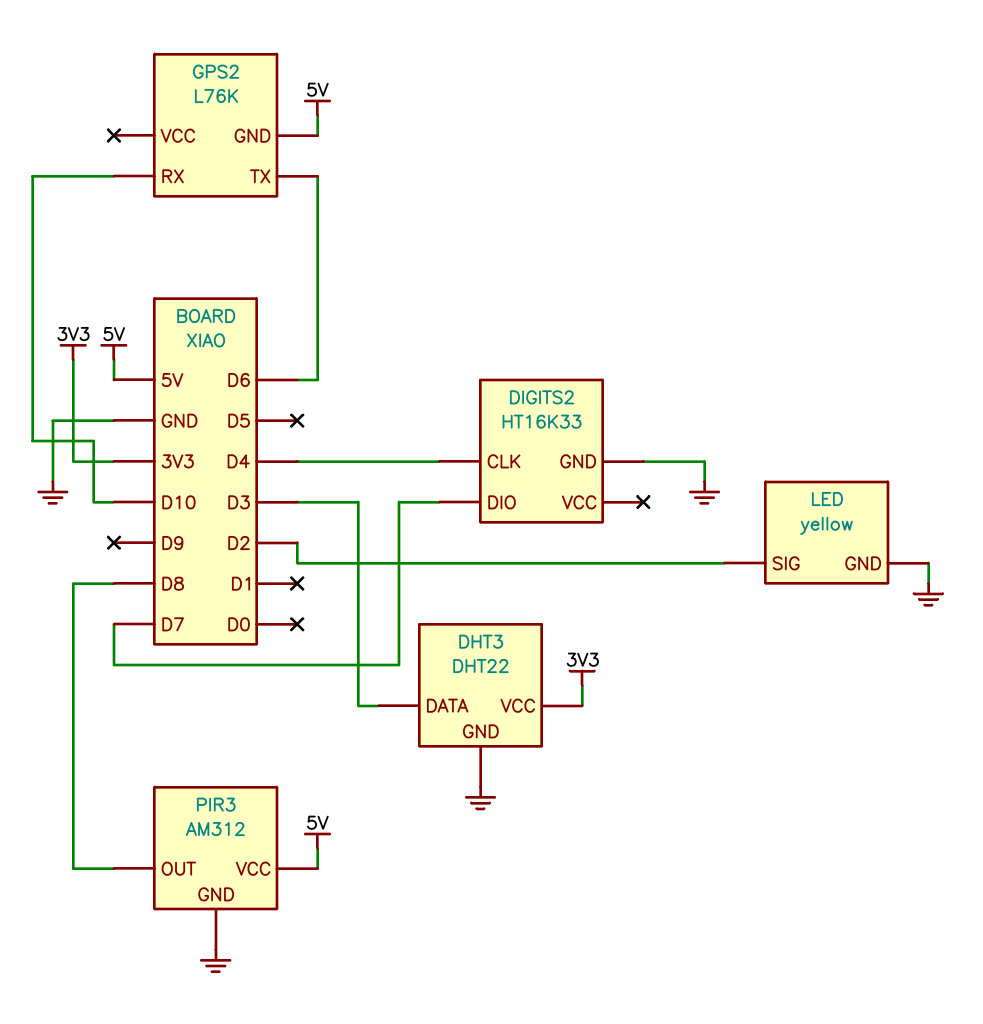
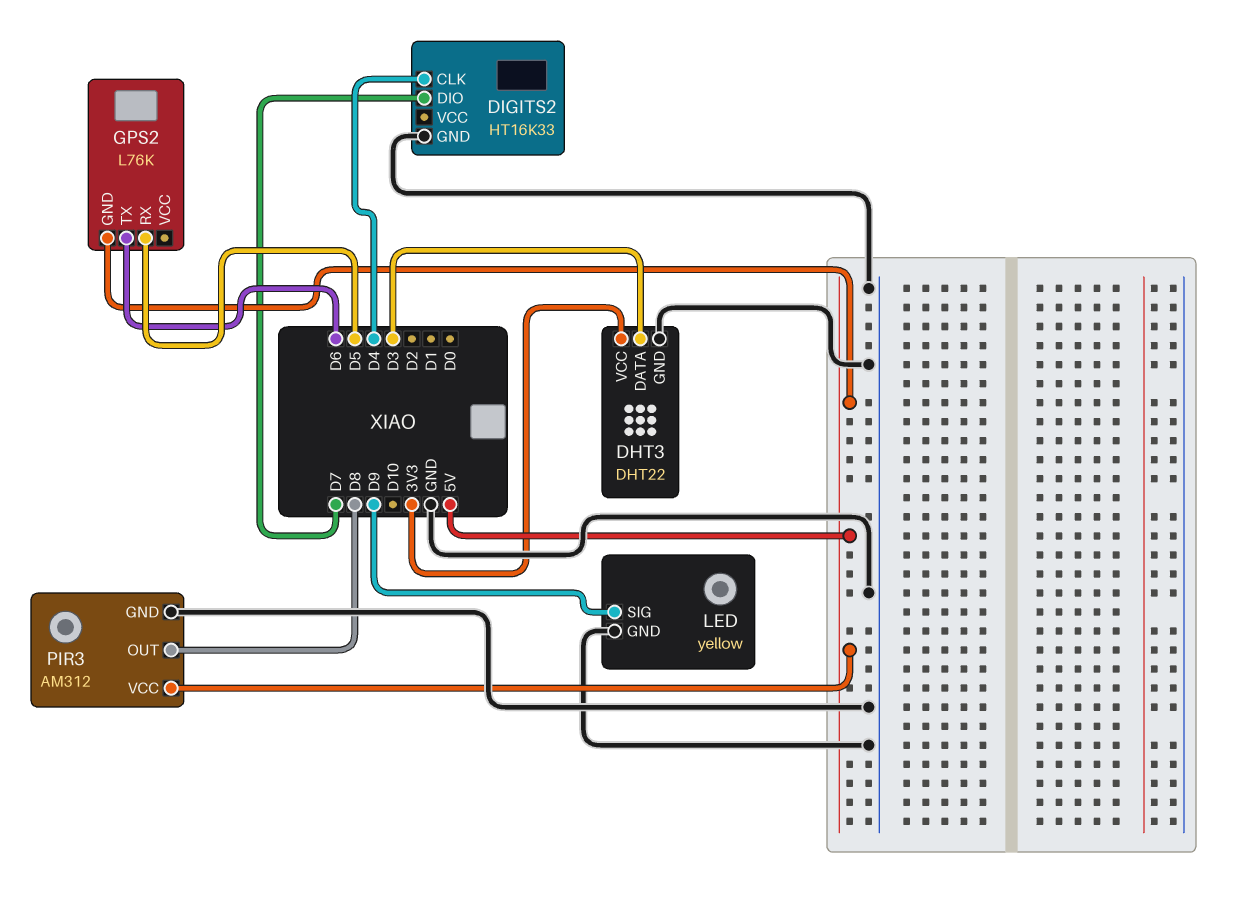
GPS2 pin RX: D10 -> D5
LED pin SIG: D2 -> D9

